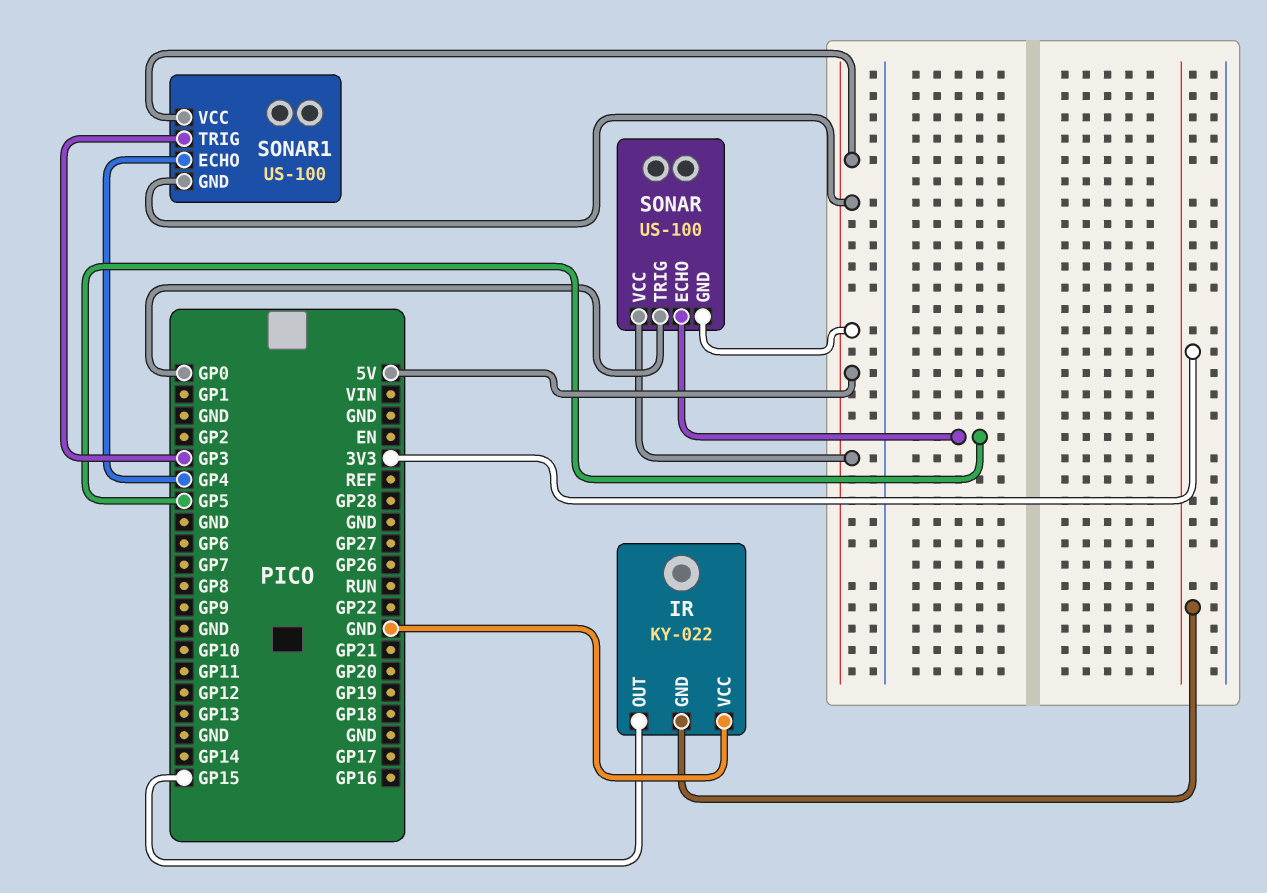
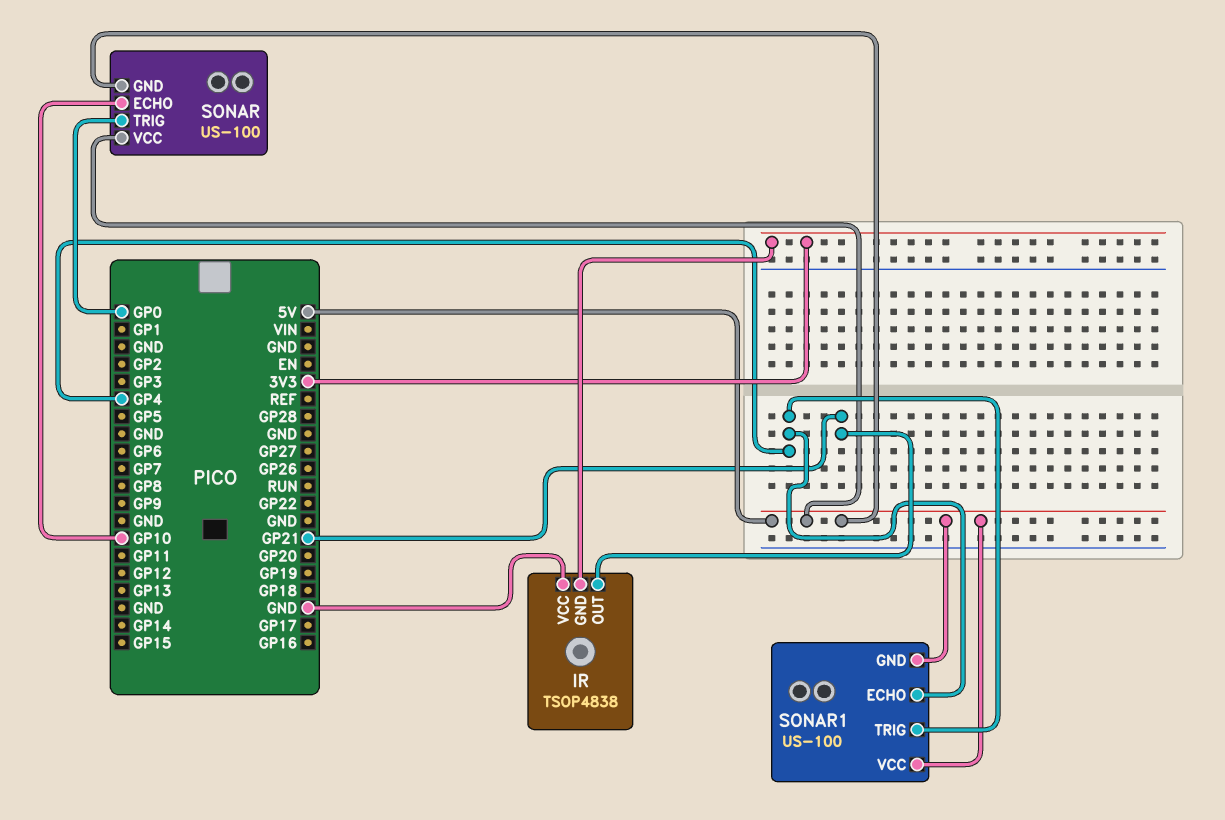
IR: KY-022 -> TSOP4838
IR pin OUT: GP15 -> GP21
SONAR pin ECHO: GP5 -> GP10
SONAR1 pin TRIG: GP3 -> GP4

